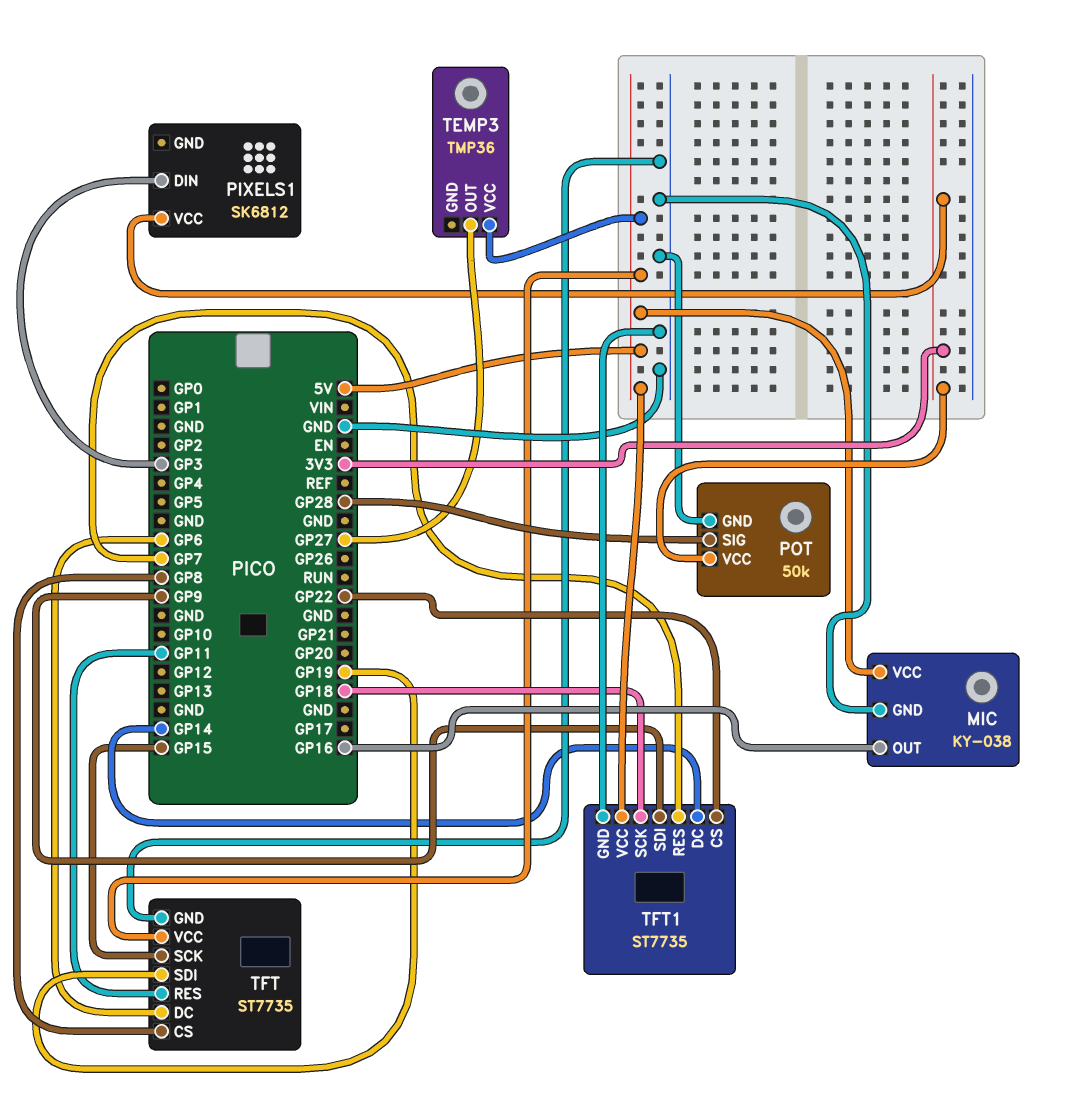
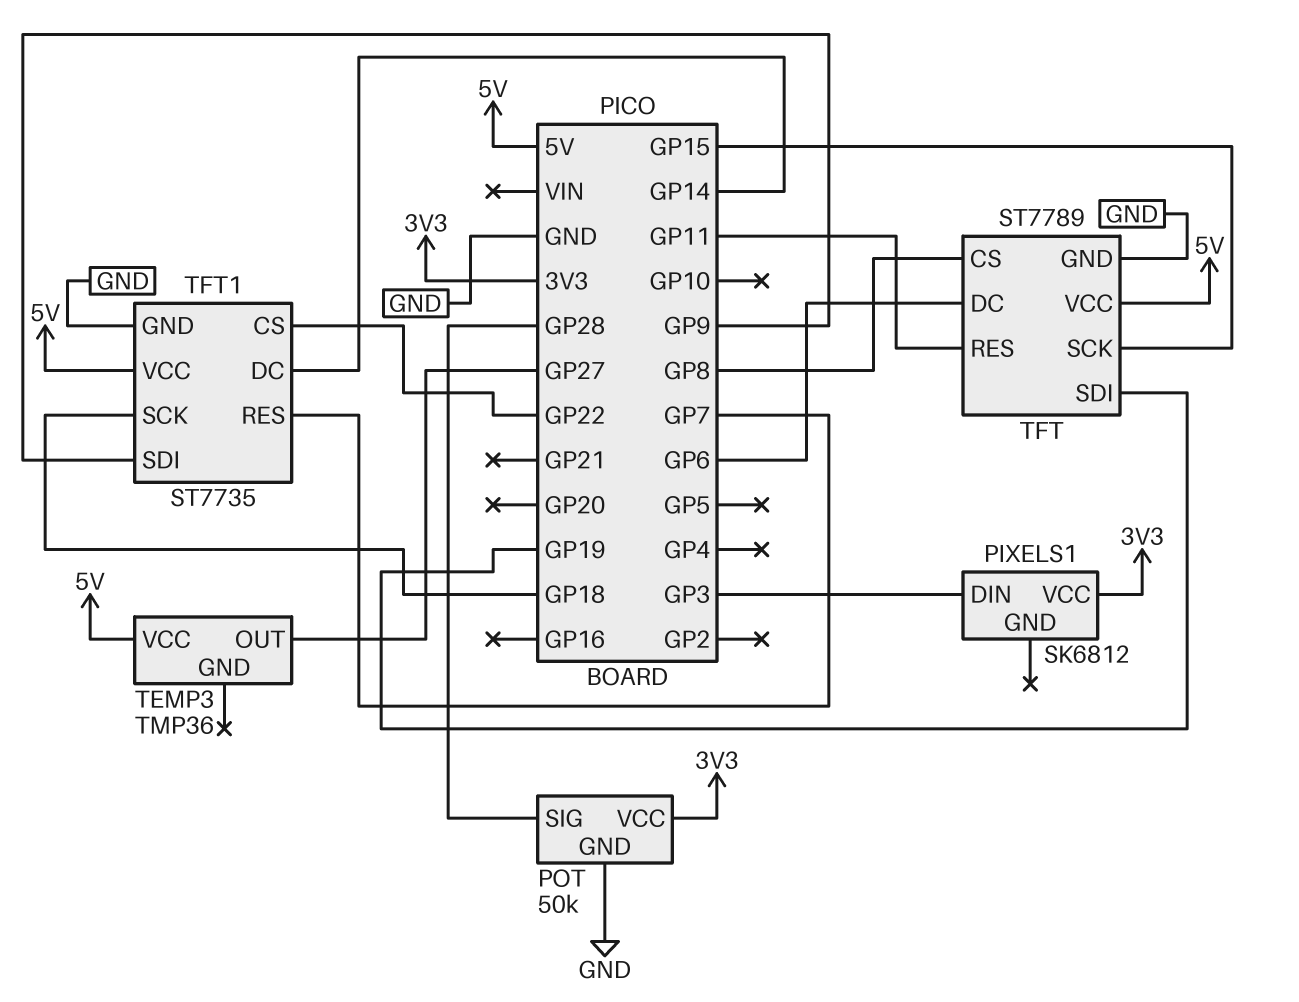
MIC: KY-038 -> none
MIC pin GND: GND -> none
MIC pin OUT: GP16 -> none
MIC pin VCC: 5V -> none
TFT: ST7735 -> ST7789

